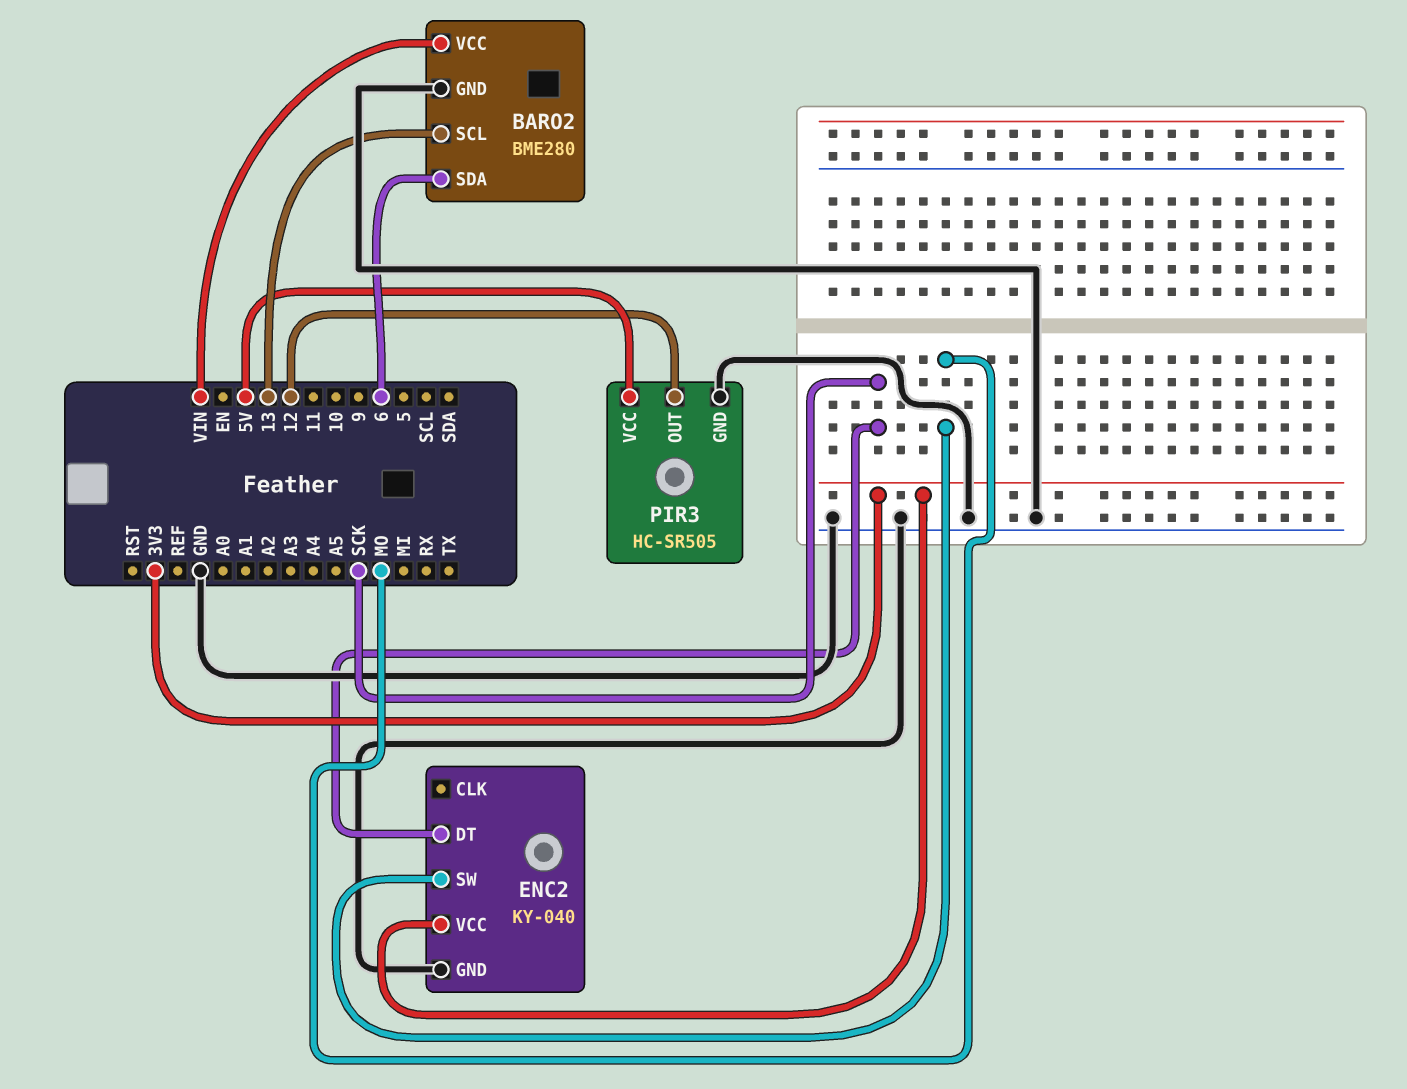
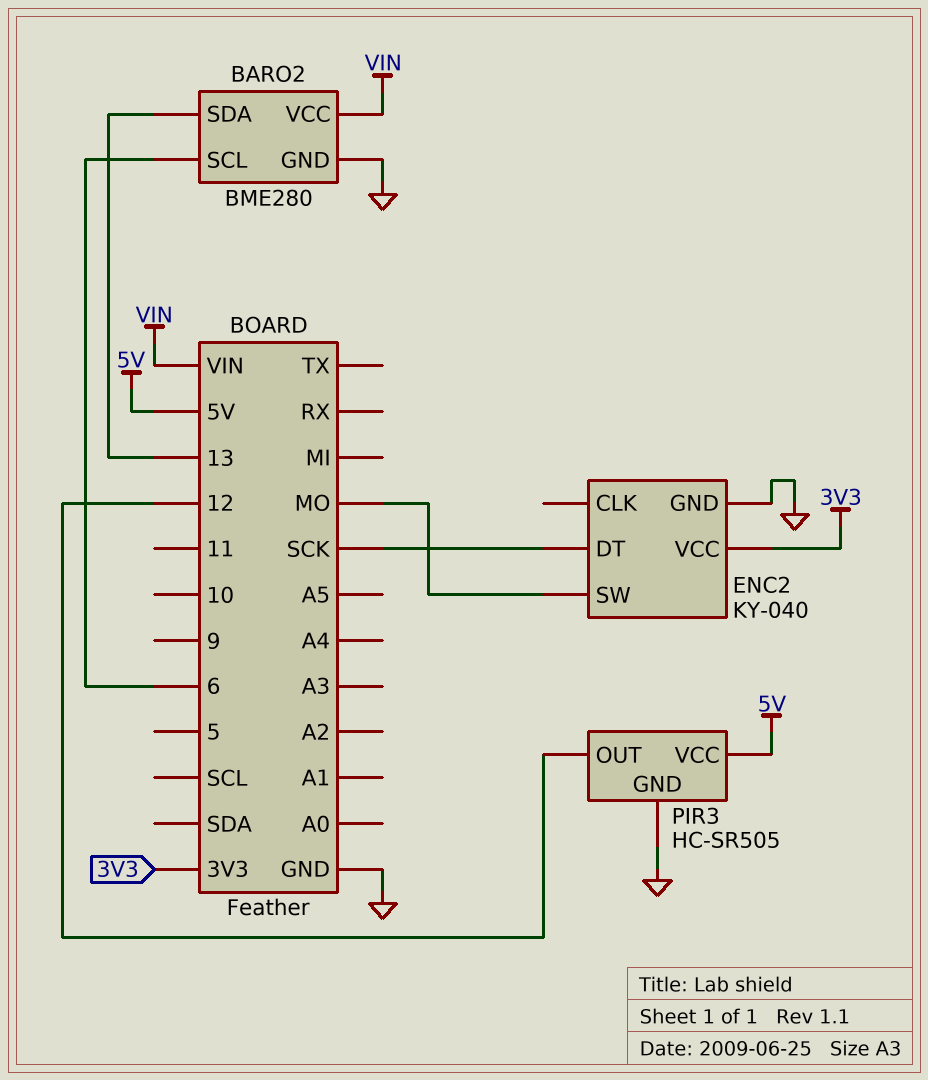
BARO2 pin SCL: 13 -> 6
BARO2 pin SDA: 6 -> 13

